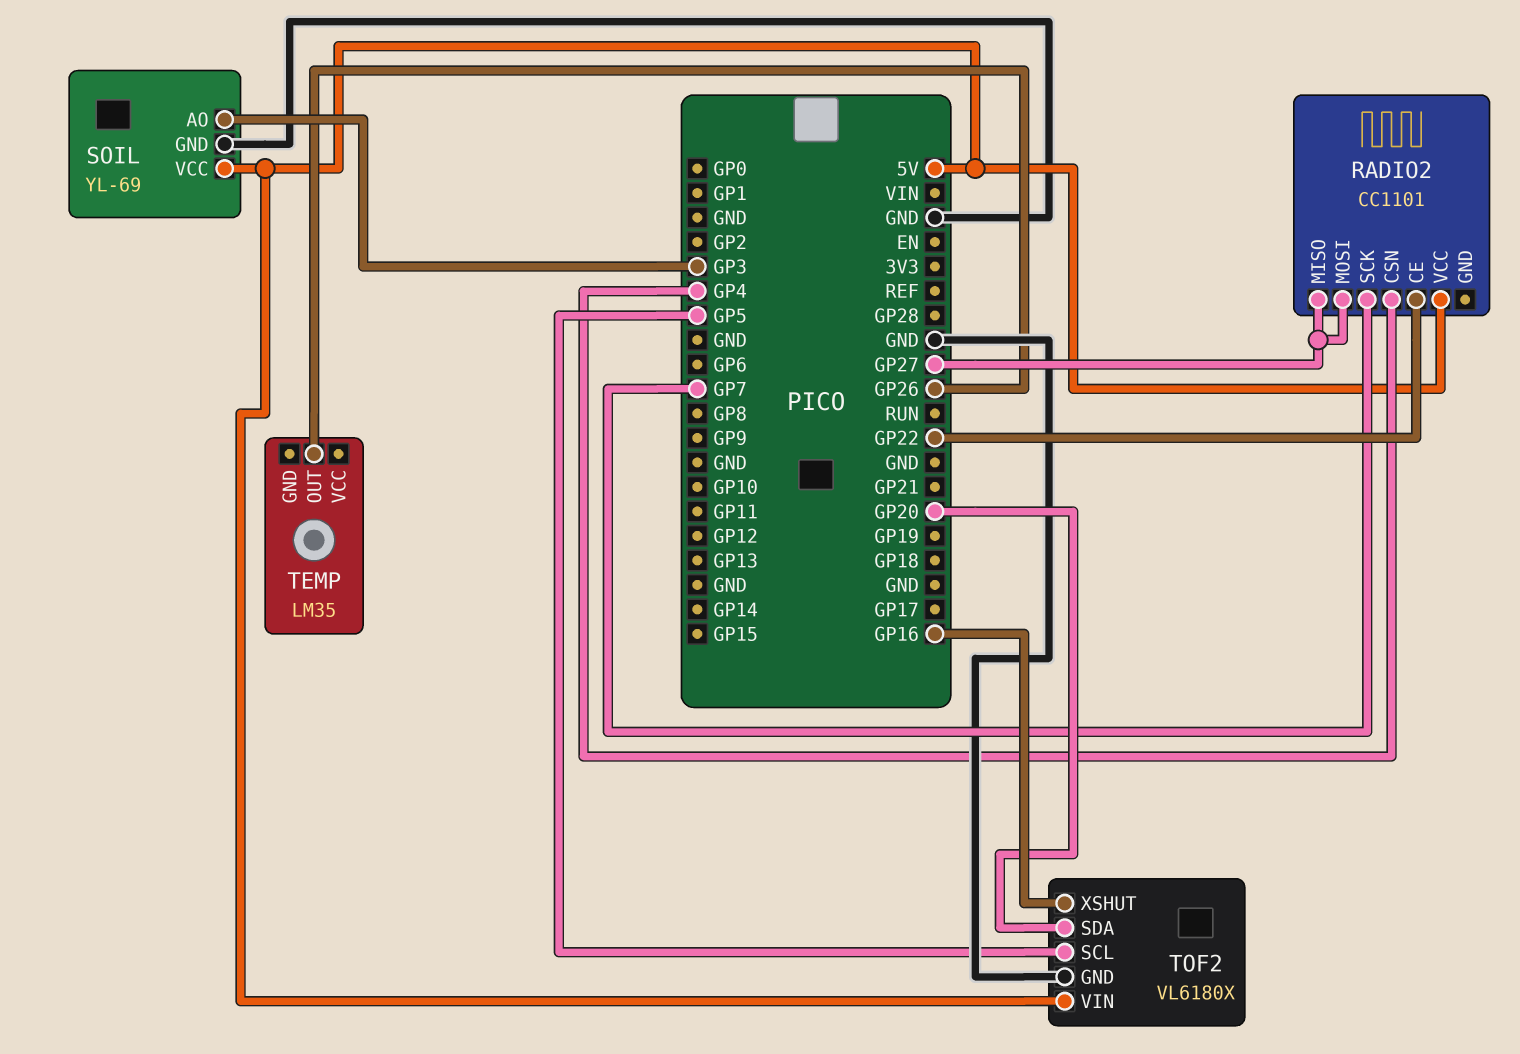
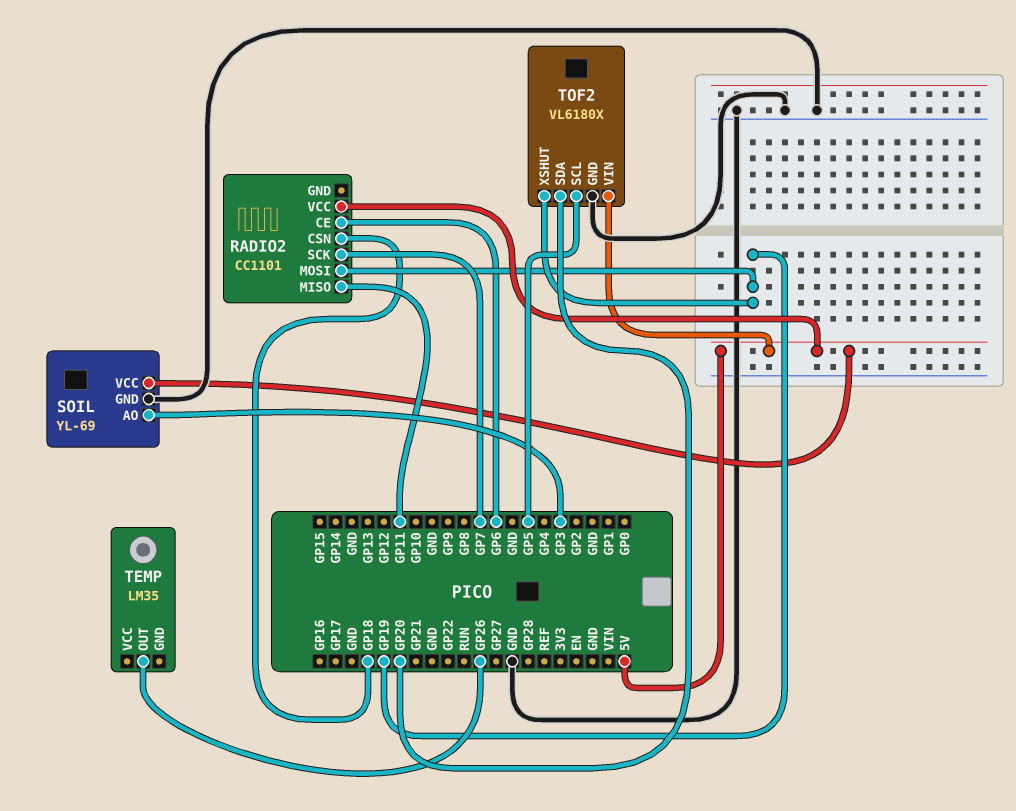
RADIO2 pin CE: GP22 -> GP6
RADIO2 pin CSN: GP4 -> GP18
RADIO2 pin MISO: GP27 -> GP11
RADIO2 pin MOSI: GP27 -> GP19
TOF2 pin XSHUT: GP16 -> GP19

